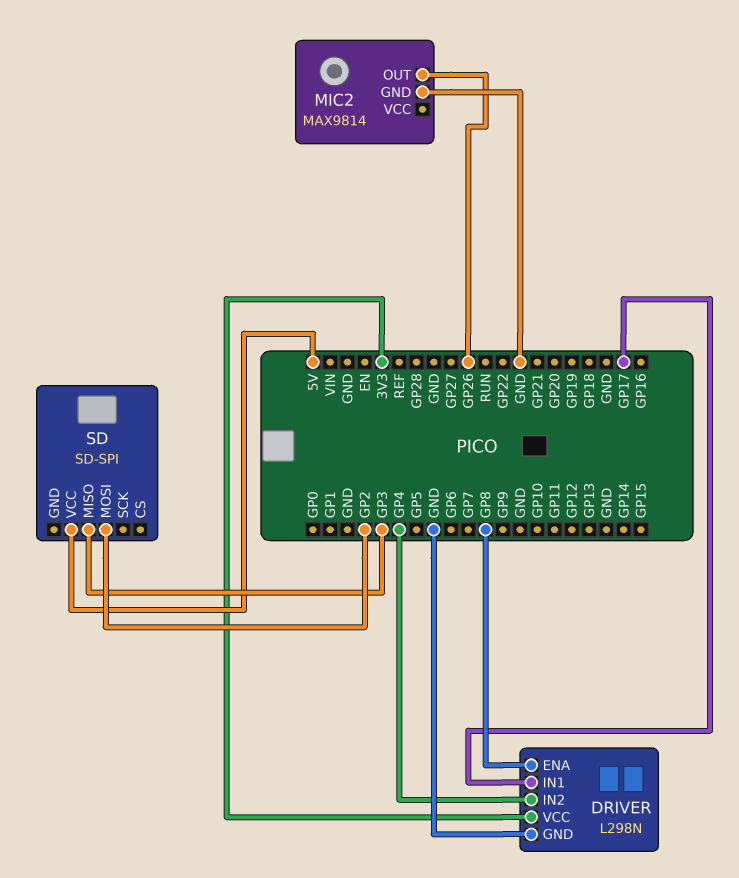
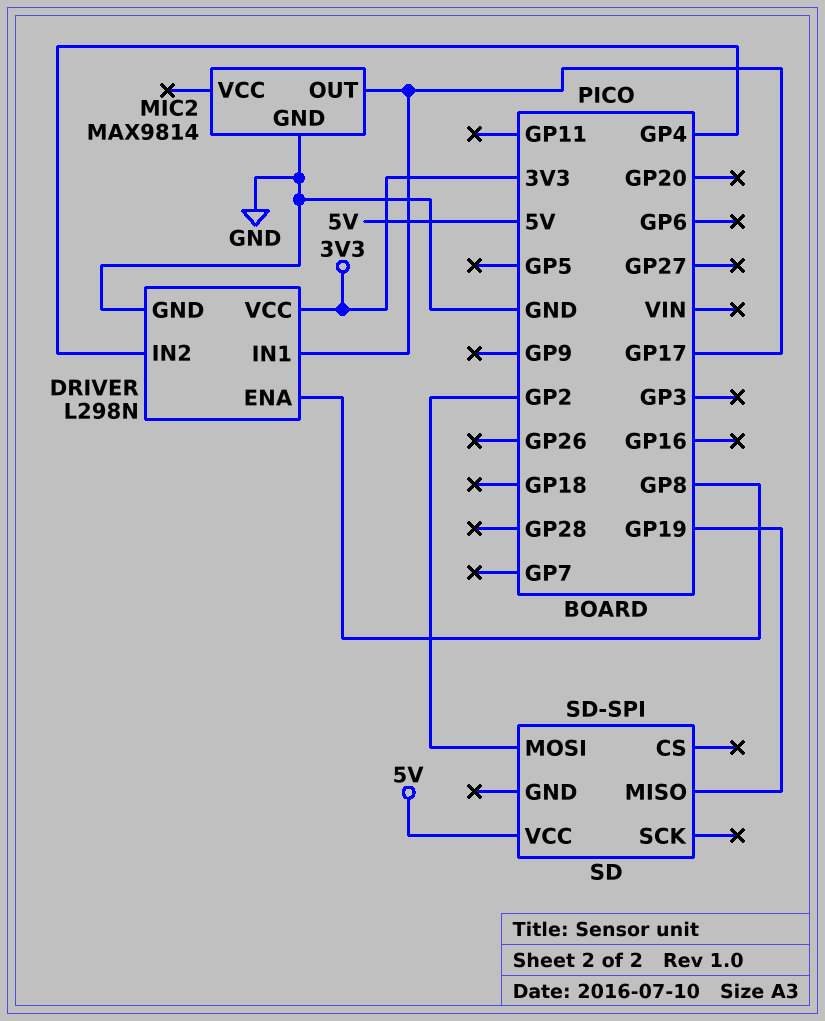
MIC2 pin OUT: GP26 -> GP17
SD pin MISO: GP3 -> GP19

